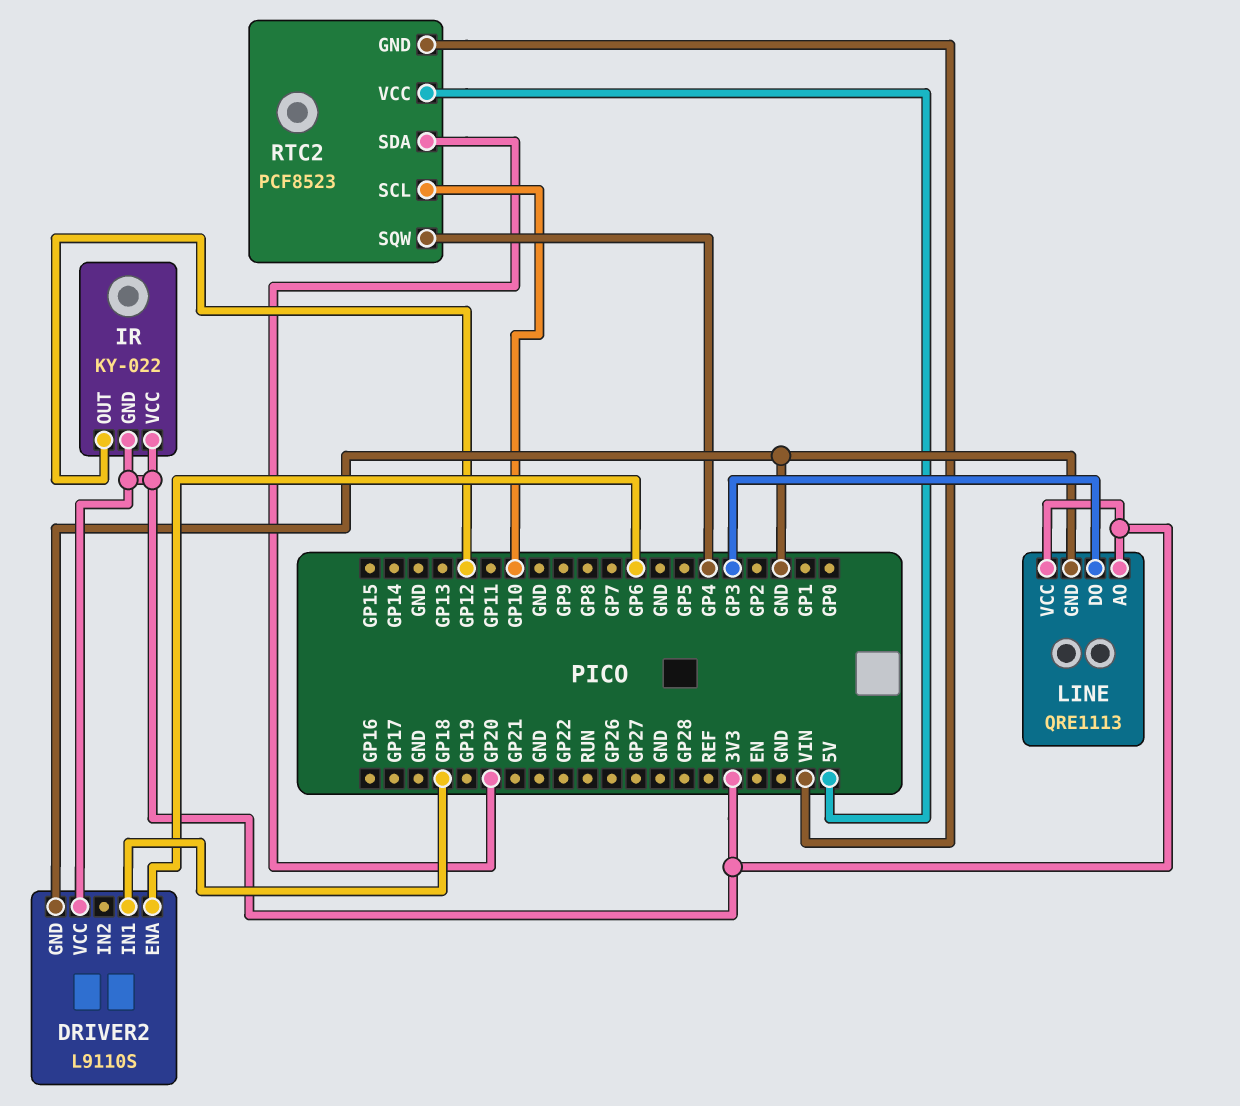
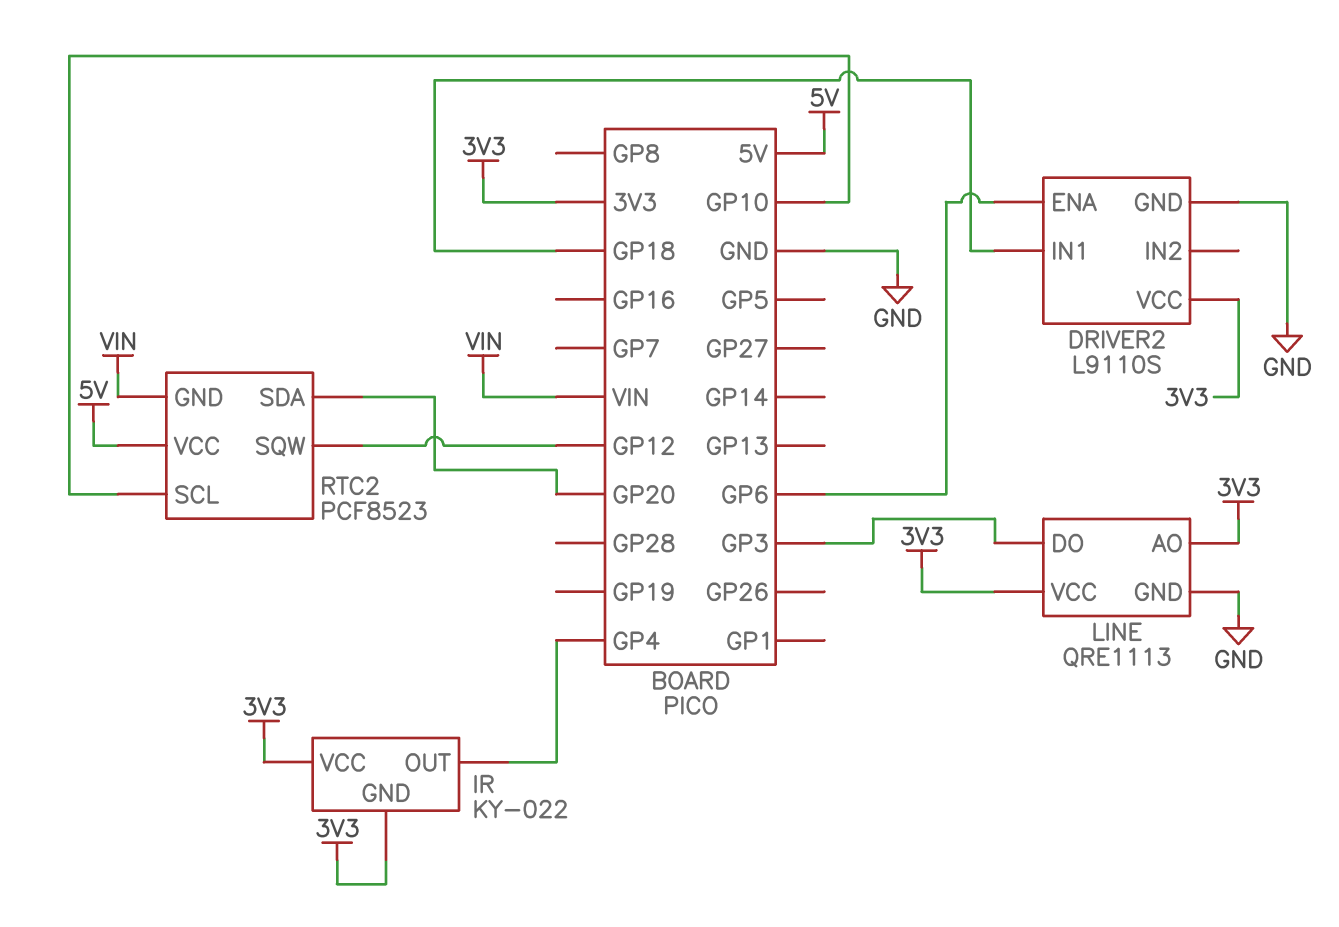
IR pin OUT: GP12 -> GP4
RTC2 pin SQW: GP4 -> GP12

